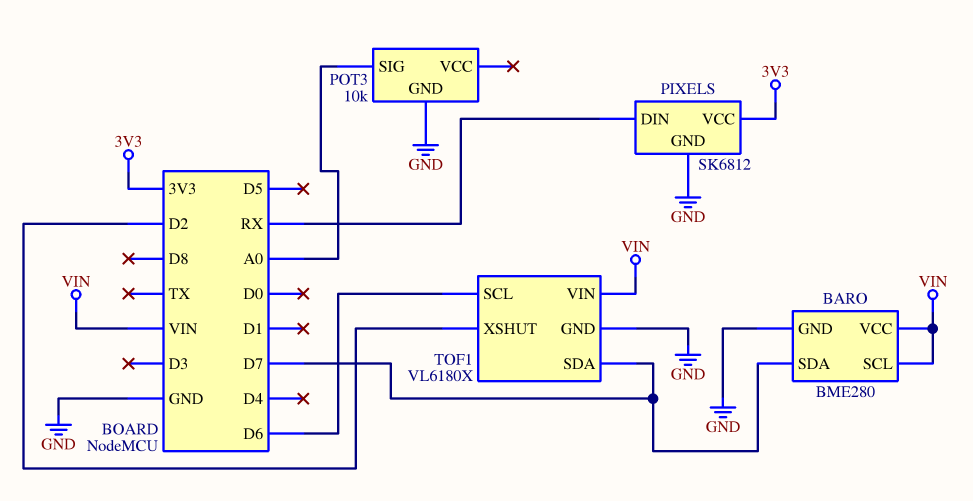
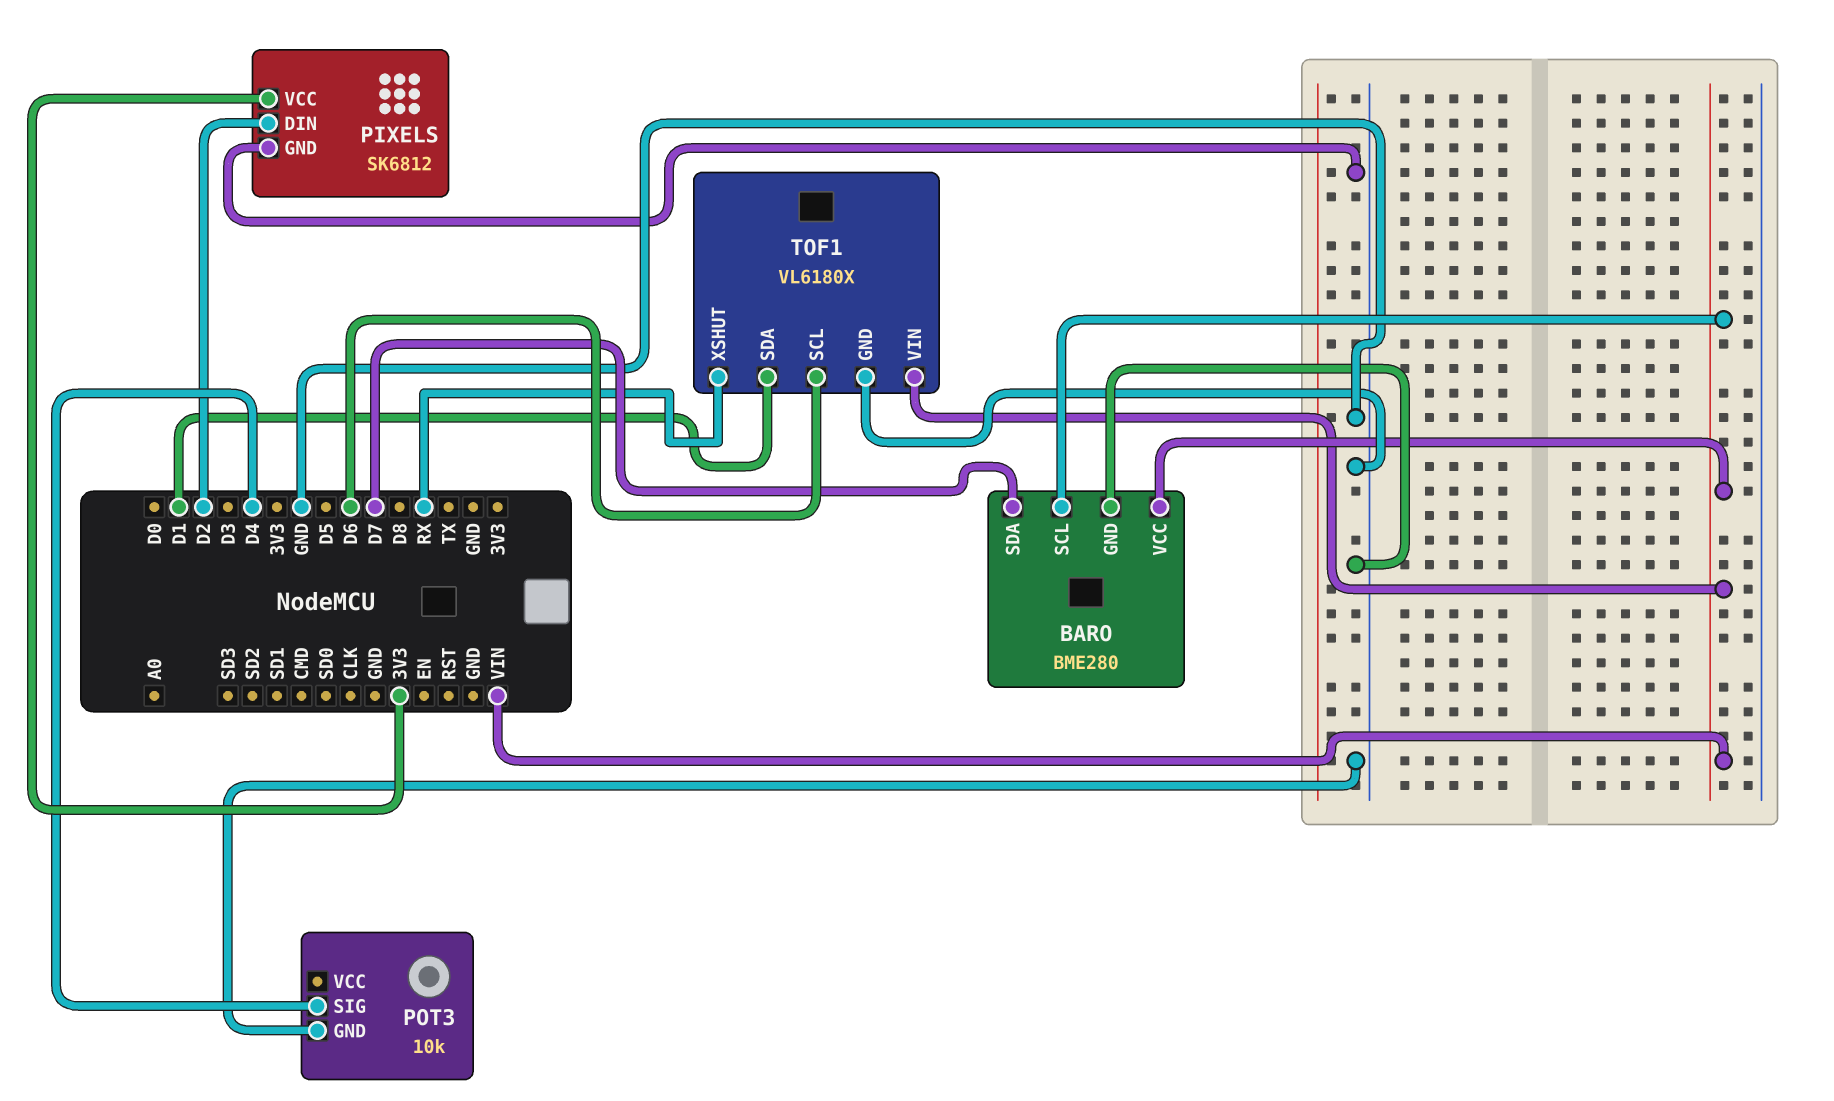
PIXELS pin DIN: RX -> D2
POT3 pin SIG: A0 -> D4
TOF1 pin SDA: D7 -> D1
TOF1 pin XSHUT: D2 -> RX

